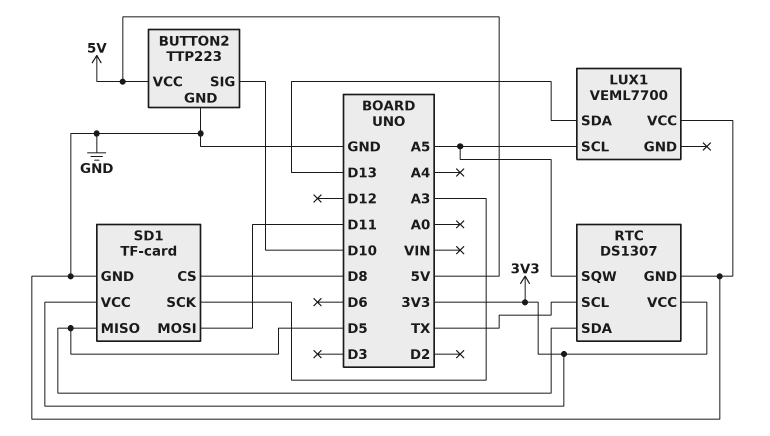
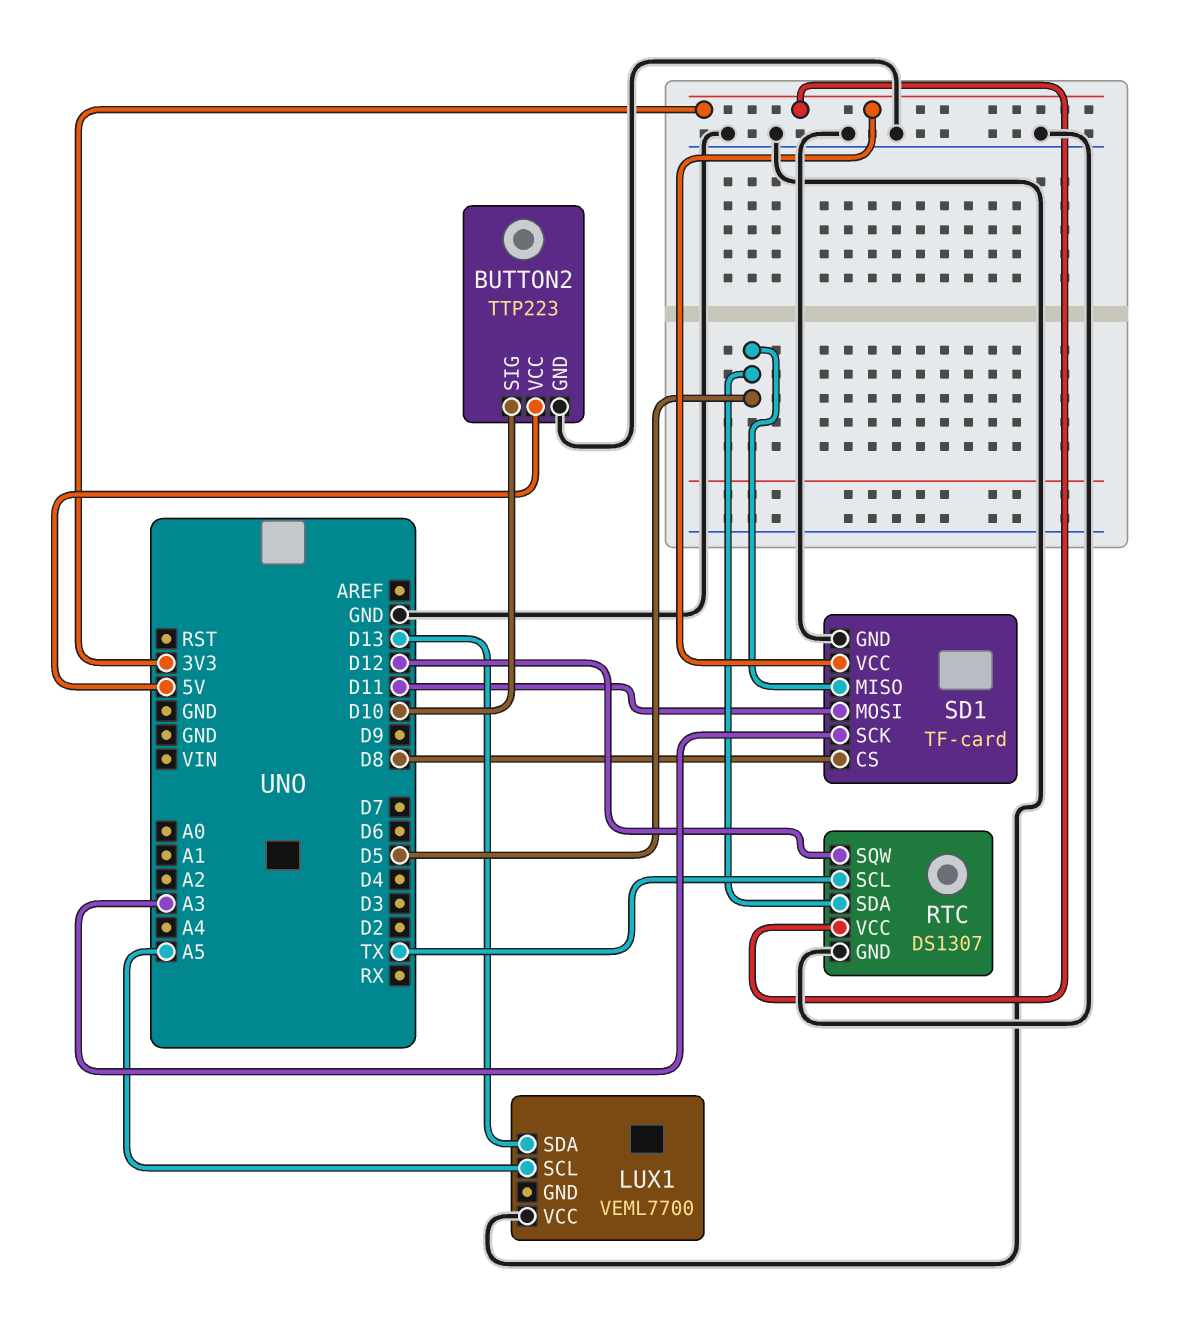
RTC pin SQW: A5 -> D12

